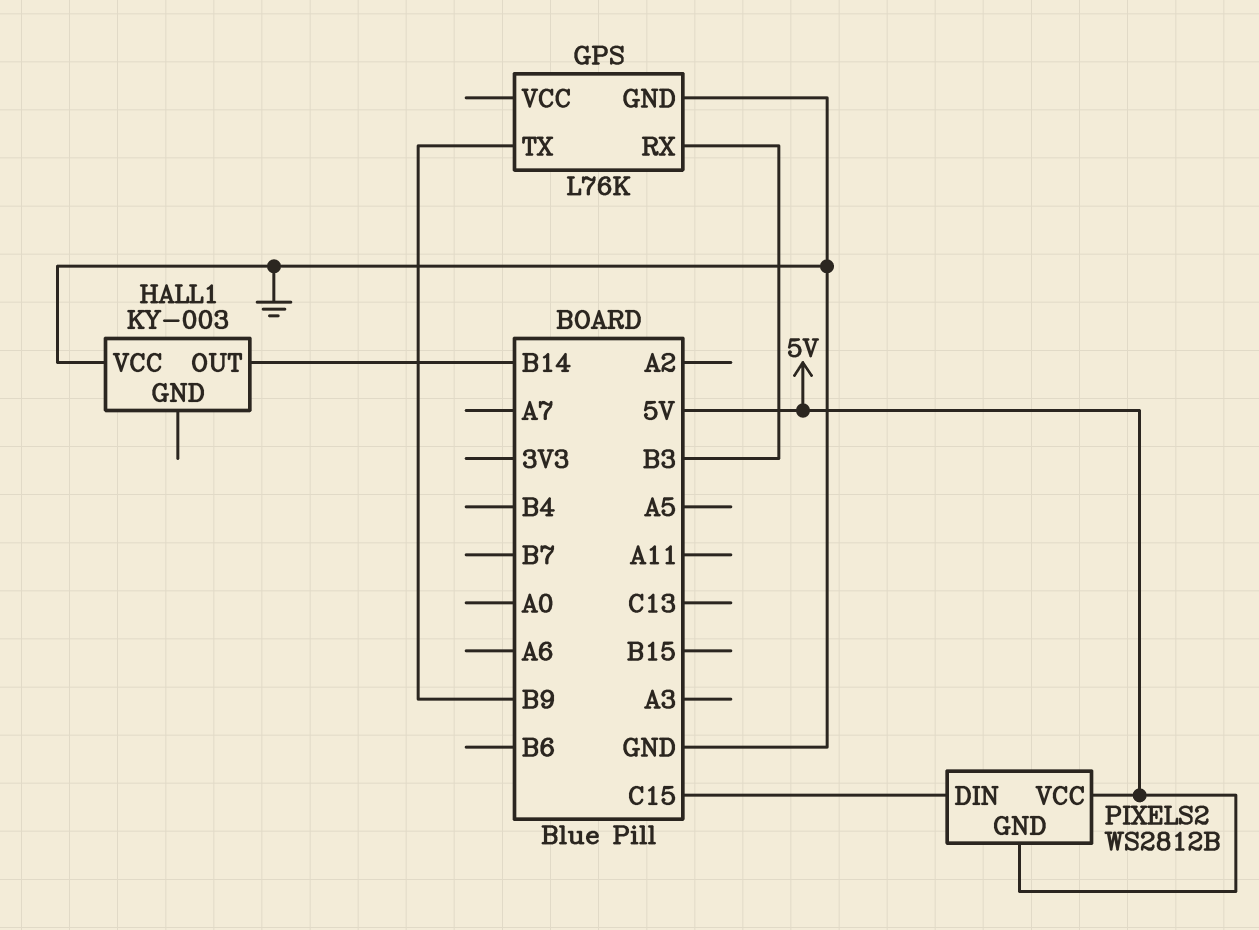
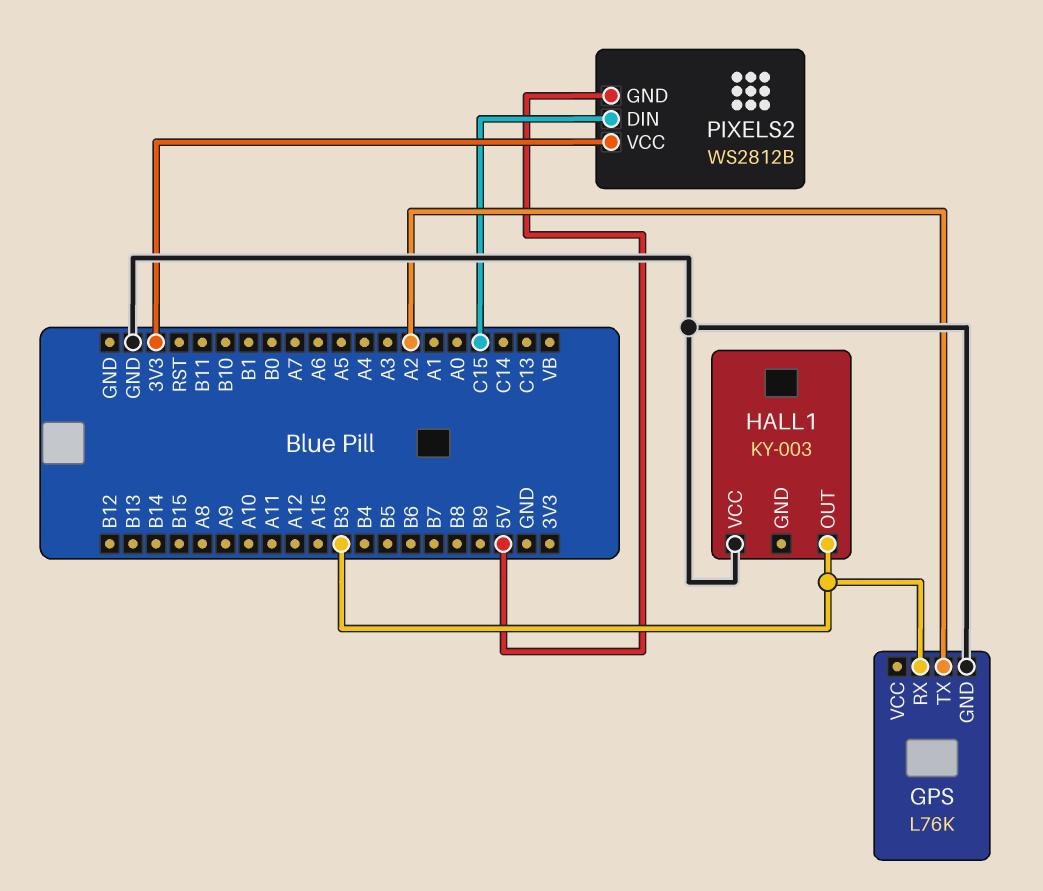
GPS pin TX: B9 -> A2
HALL1 pin OUT: B14 -> B3
PIXELS2 pin VCC: 5V -> 3V3

